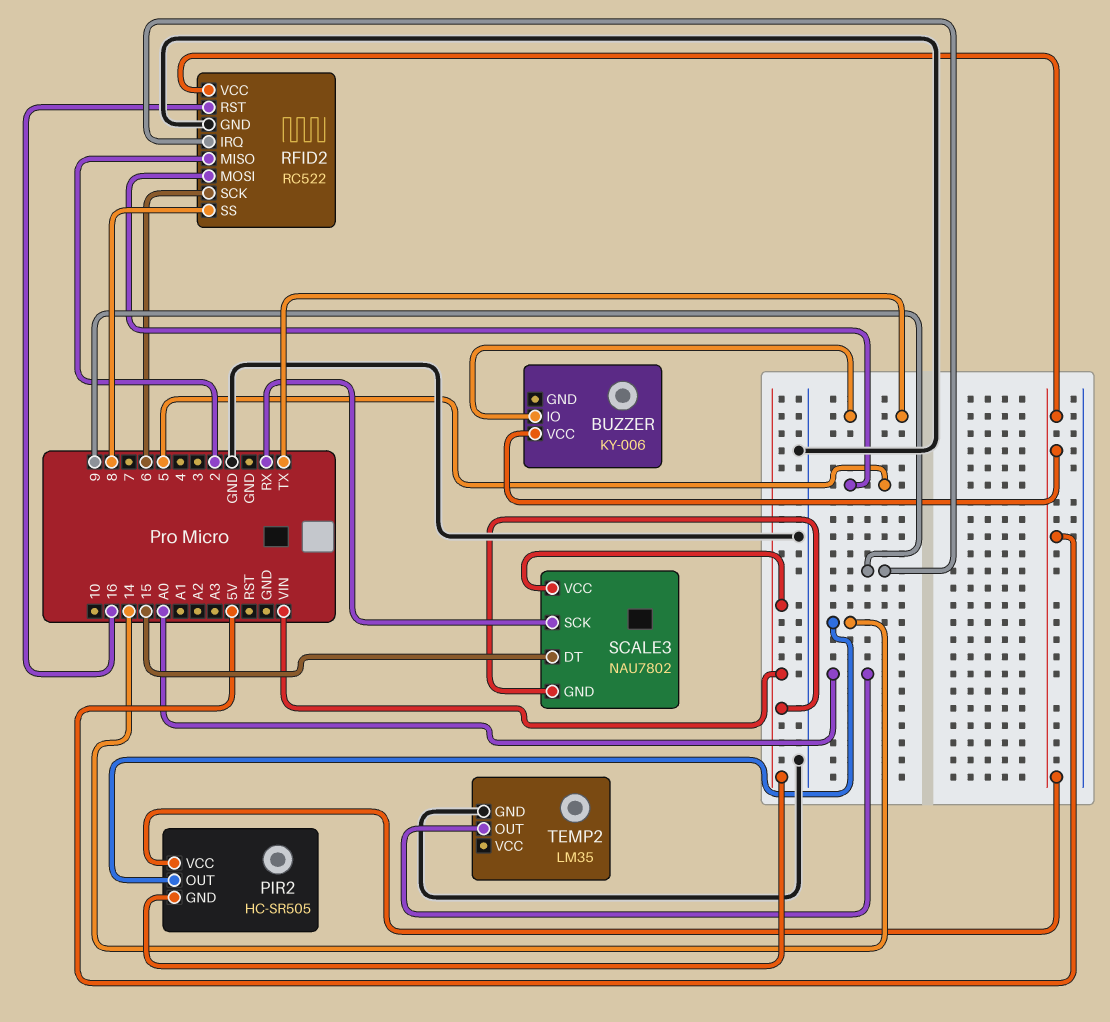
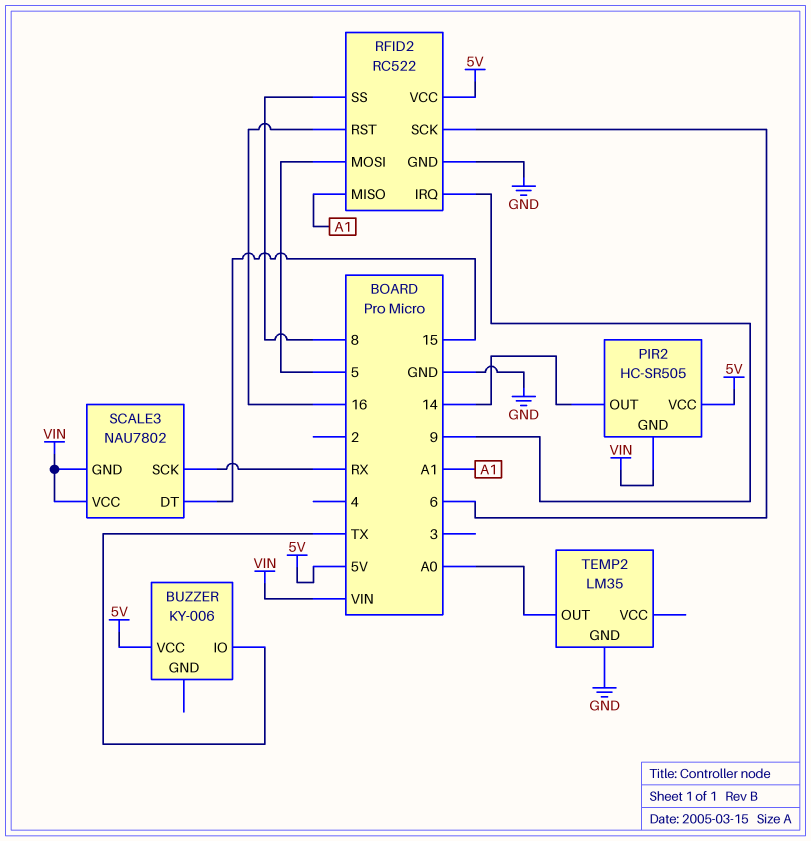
RFID2 pin MISO: 2 -> A1

